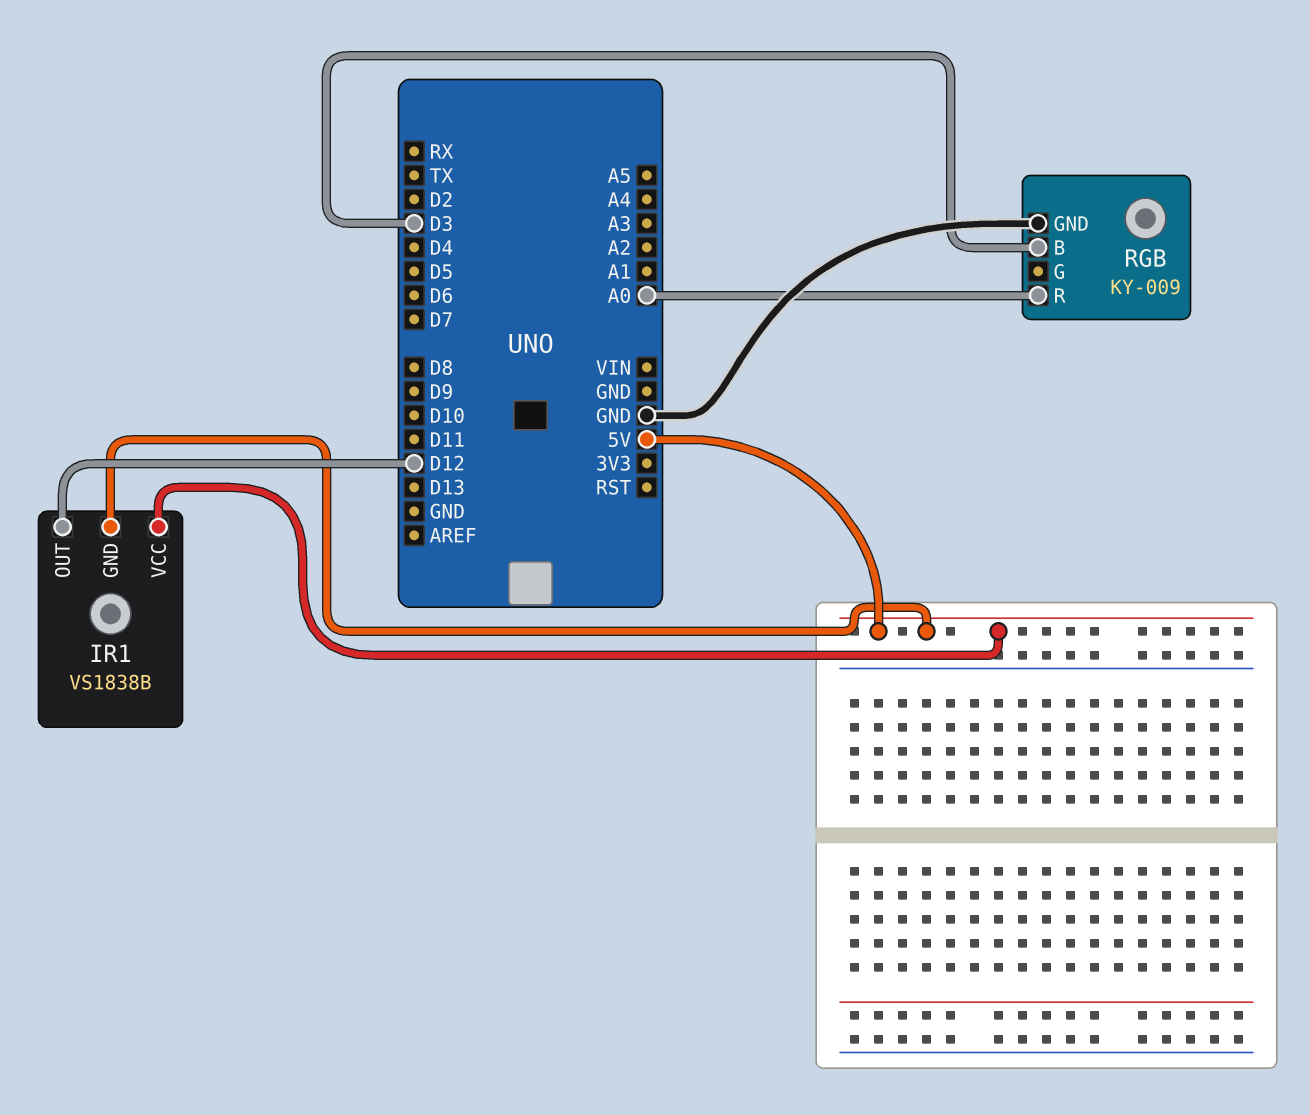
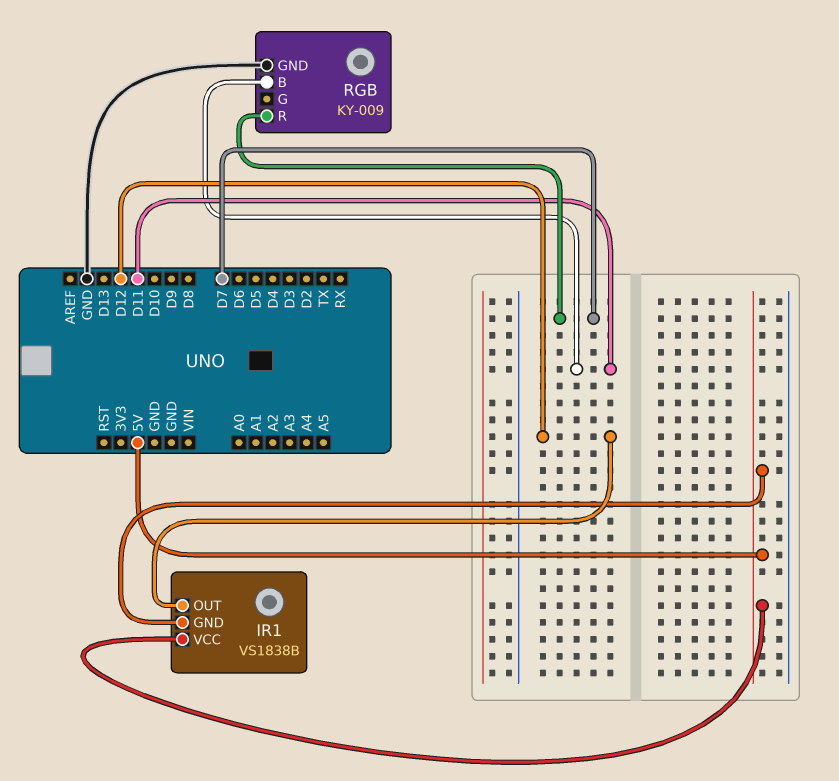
RGB pin B: D3 -> D11
RGB pin R: A0 -> D7

